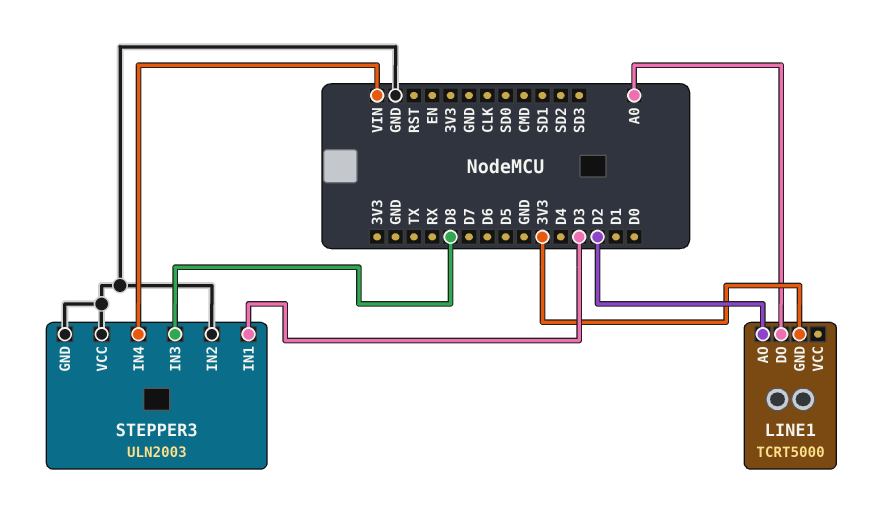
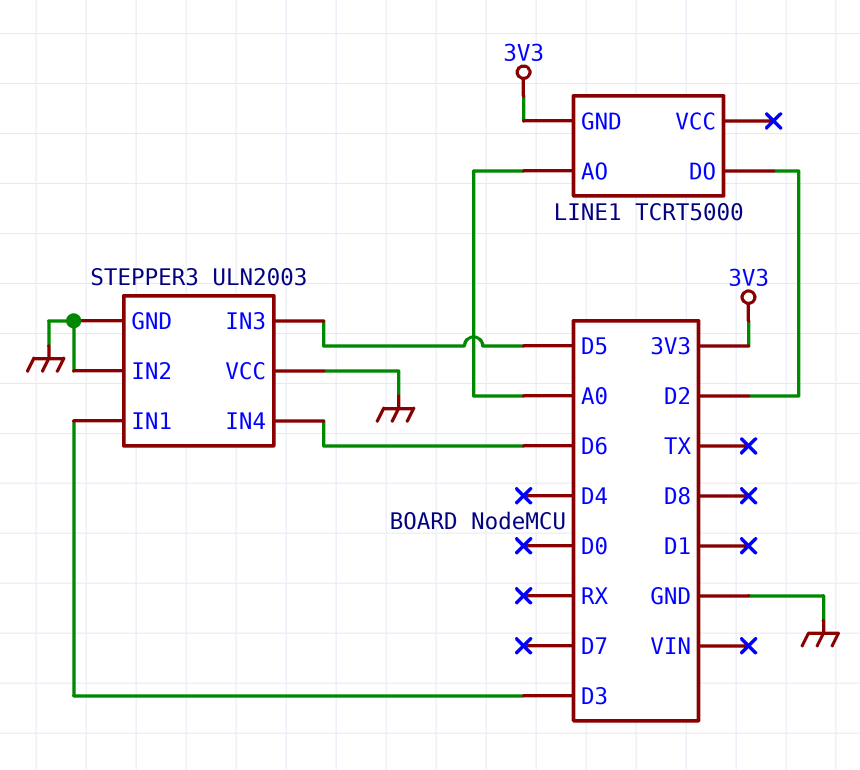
LINE1 pin AO: D2 -> A0
LINE1 pin DO: A0 -> D2
STEPPER3 pin IN3: D8 -> D5
STEPPER3 pin IN4: VIN -> D6

